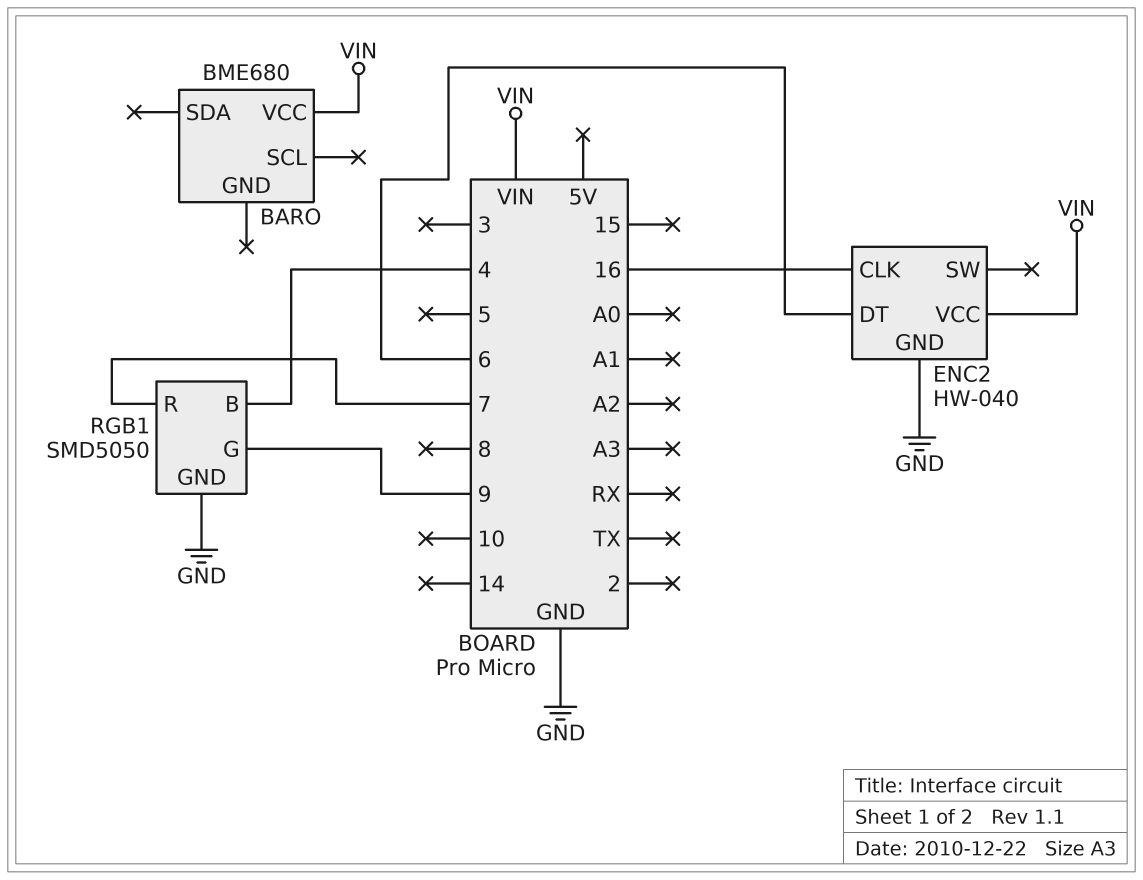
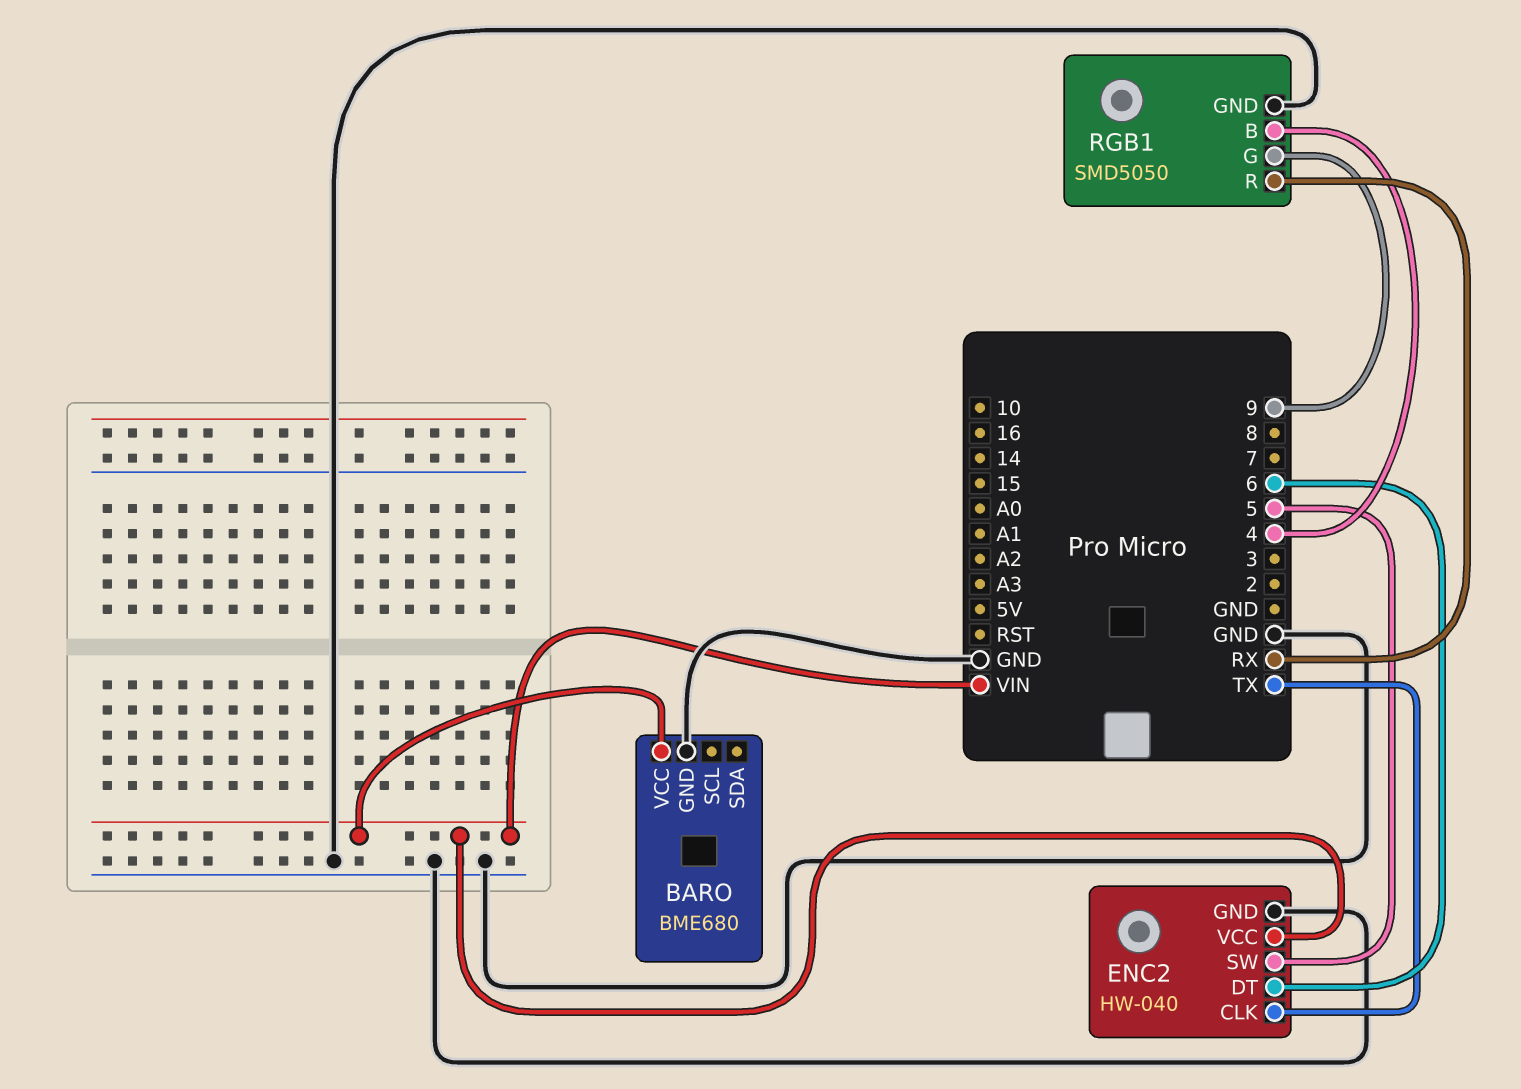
BARO pin GND: none -> GND
ENC2 pin CLK: 16 -> TX
ENC2 pin SW: none -> 5
RGB1 pin R: 7 -> RX

